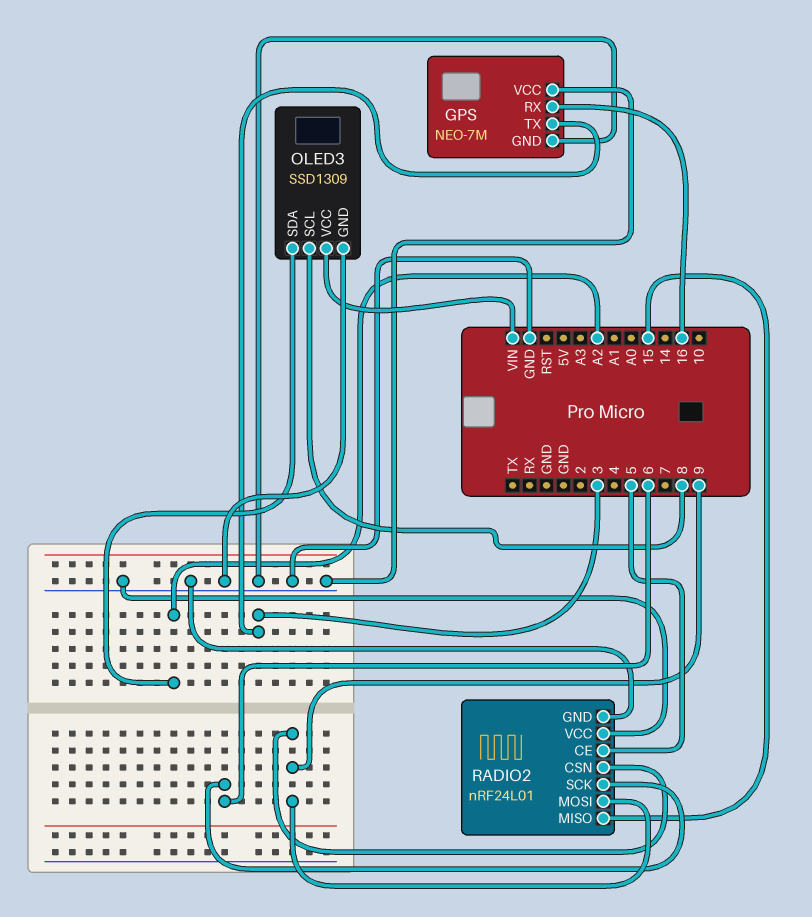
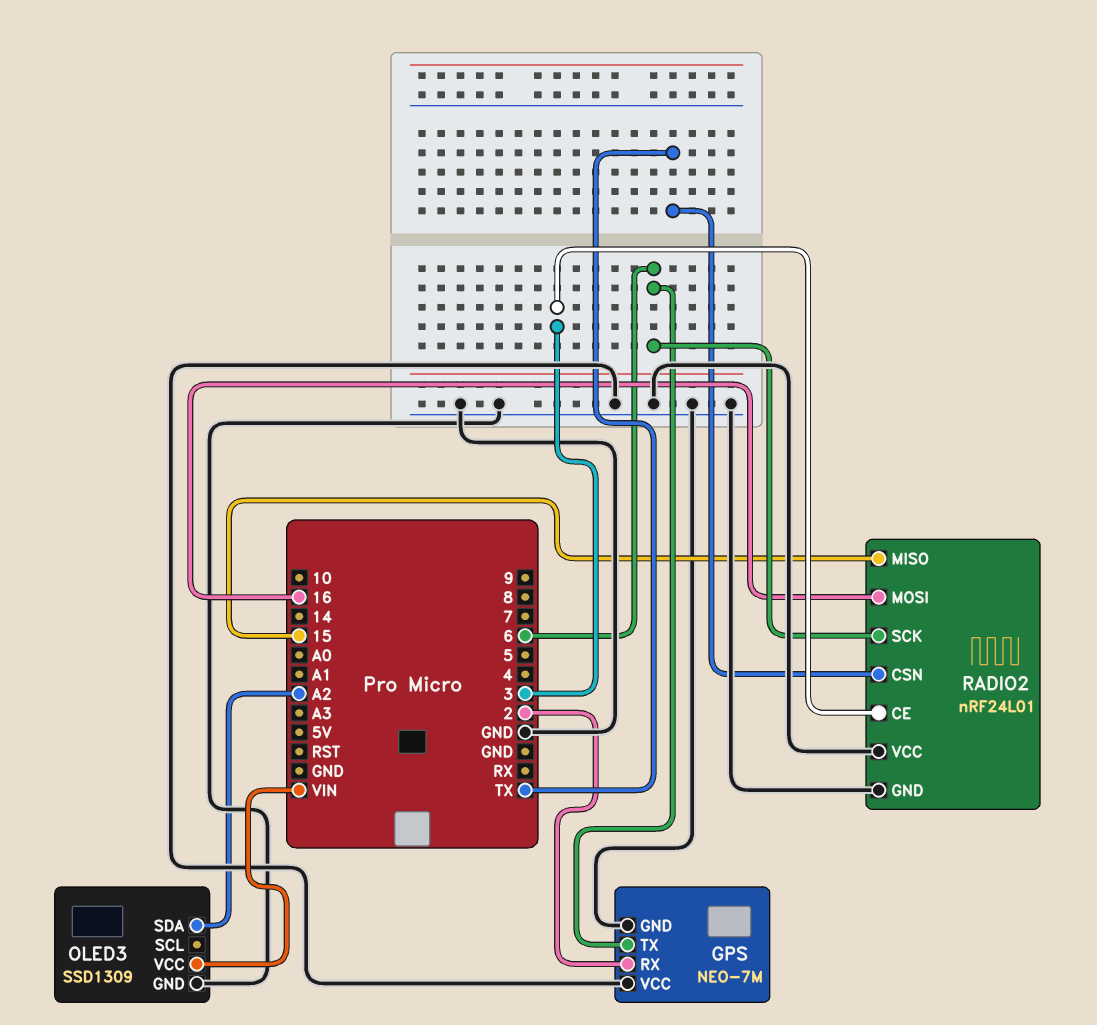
GPS pin RX: 16 -> 2
GPS pin TX: 3 -> 6
OLED3 pin SCL: 8 -> none
RADIO2 pin CE: 5 -> 3
RADIO2 pin CSN: 9 -> TX
RADIO2 pin MOSI: 9 -> 16

